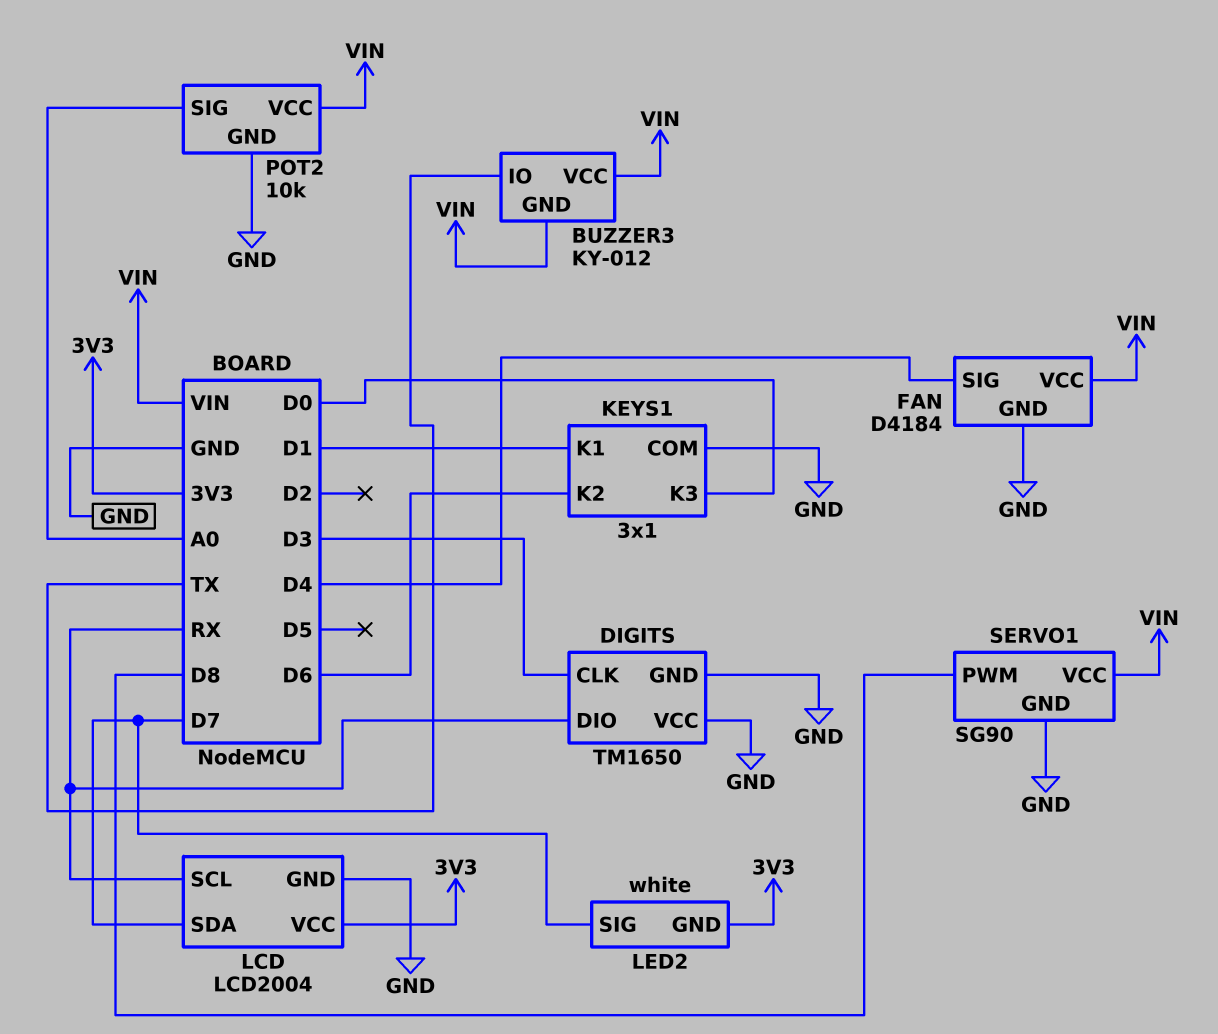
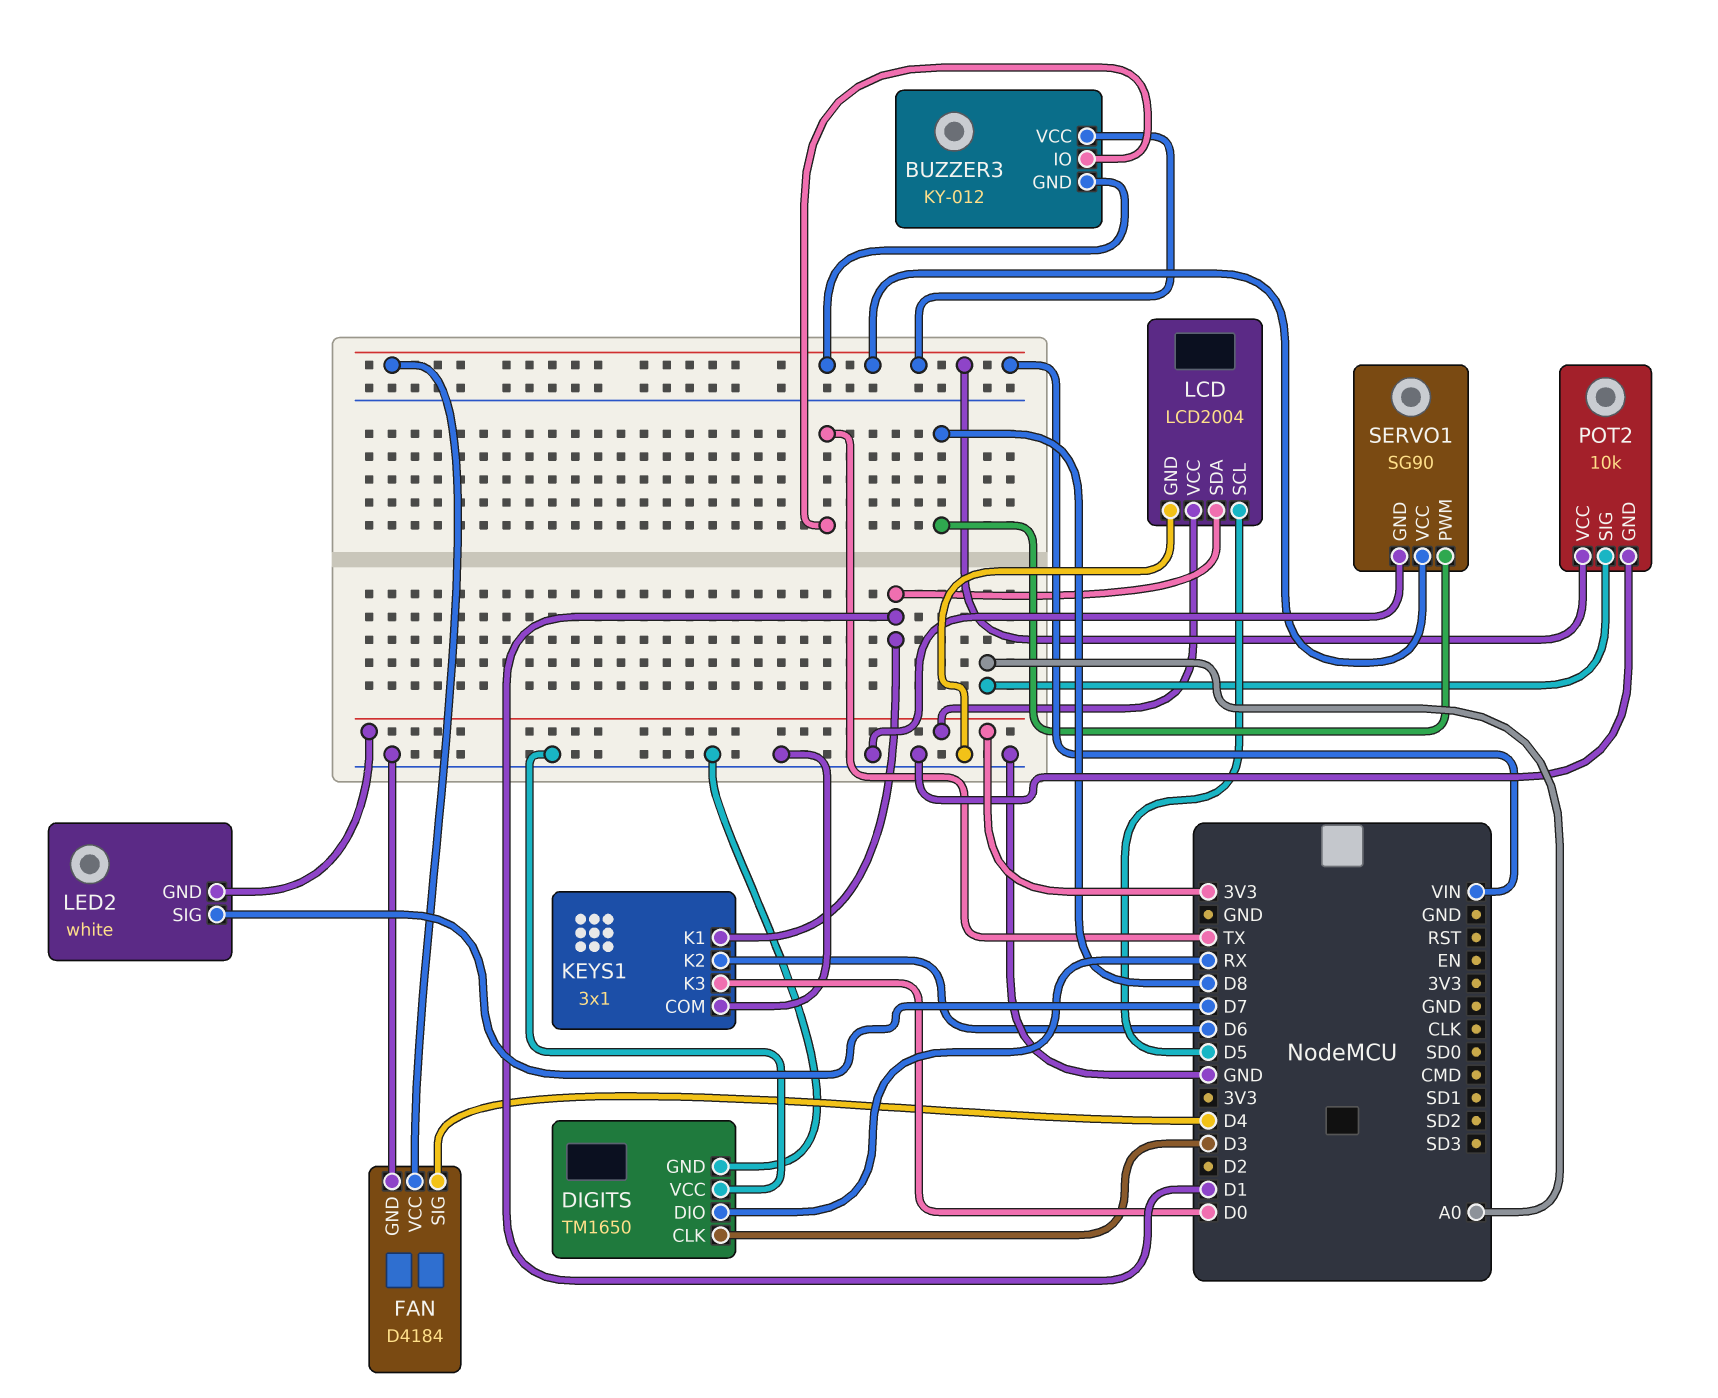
LCD pin SCL: RX -> D5
LCD pin SDA: D7 -> D1

